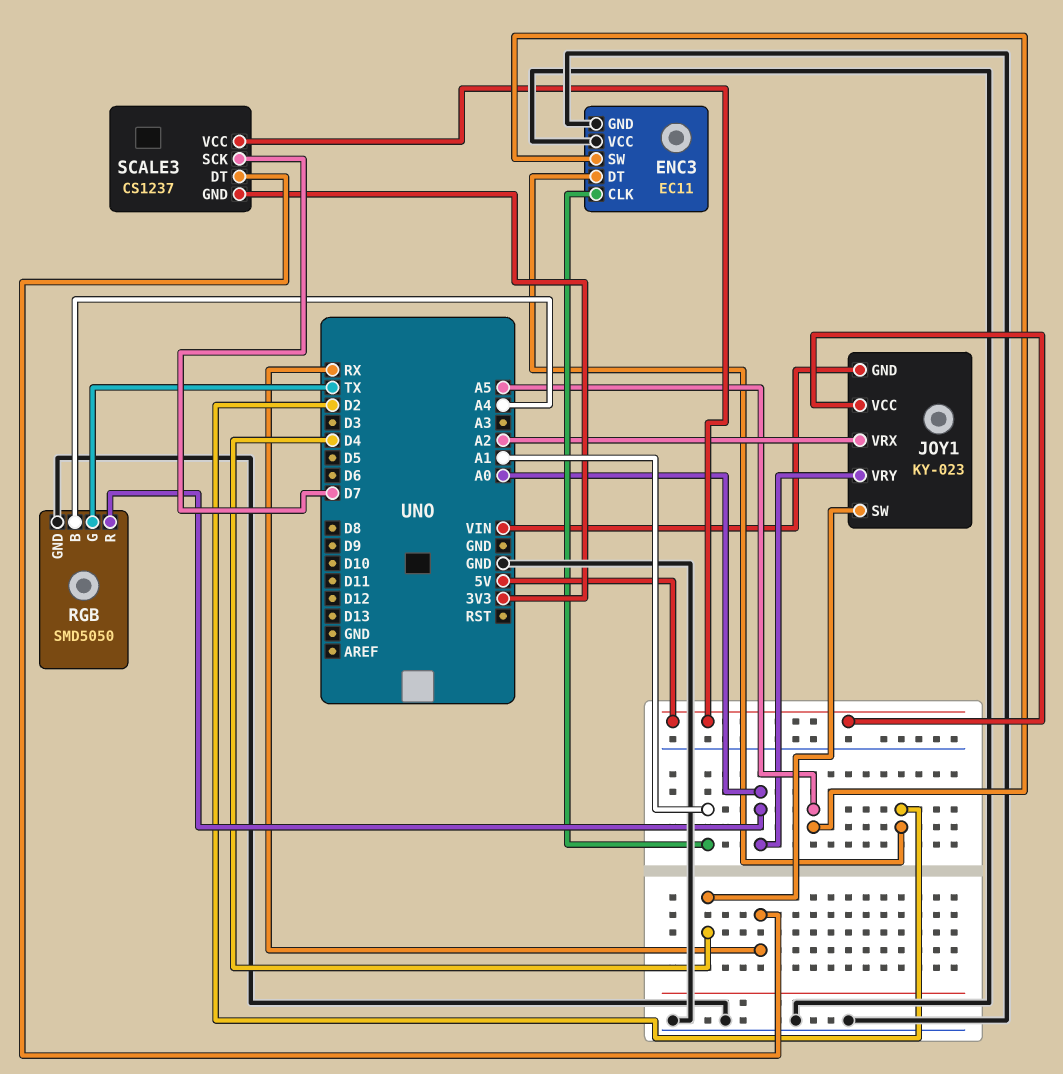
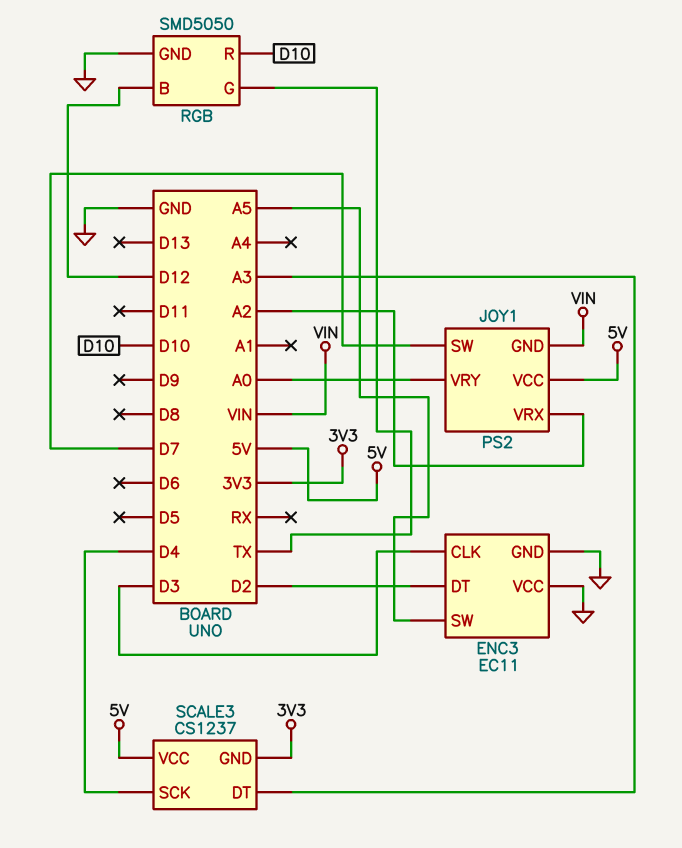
ENC3 pin CLK: A1 -> D3
JOY1: KY-023 -> PS2
JOY1 pin SW: D4 -> D7
RGB pin B: A4 -> D12
RGB pin R: A0 -> D10
SCALE3 pin DT: RX -> A3
SCALE3 pin SCK: D7 -> D4

